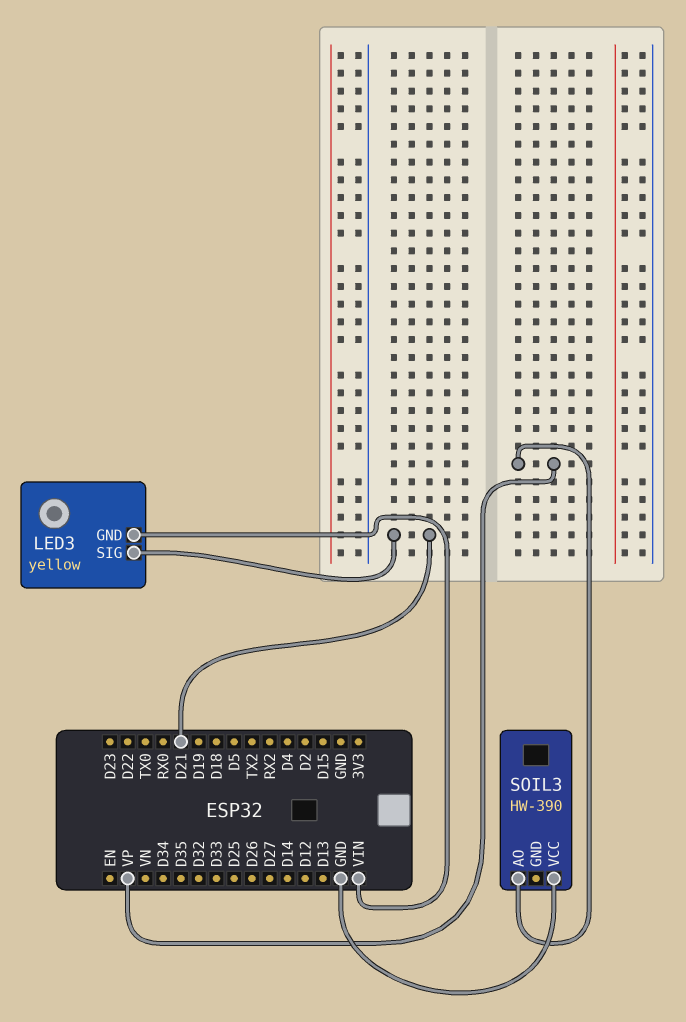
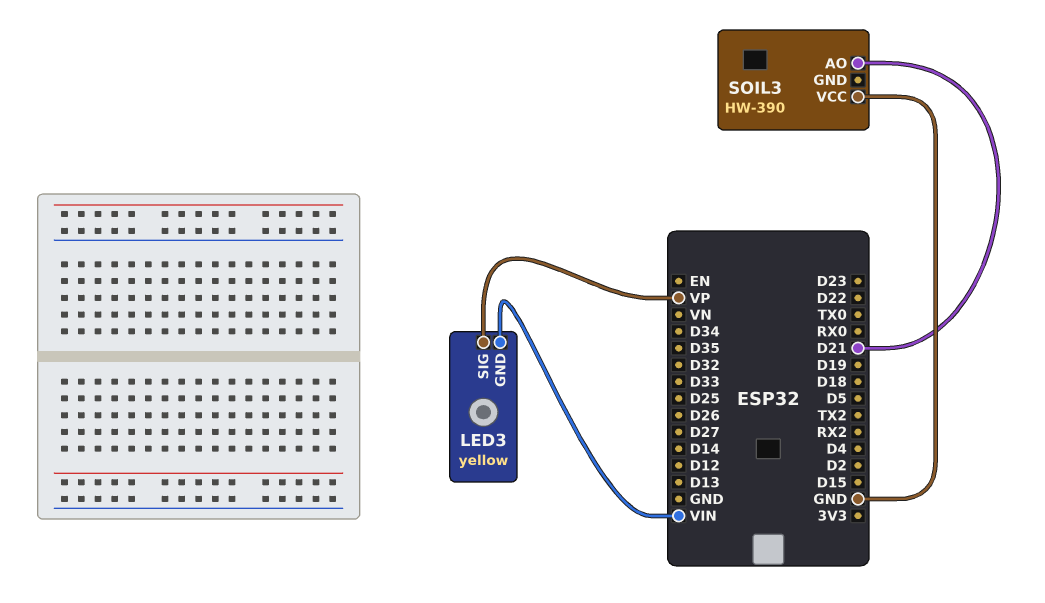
LED3 pin SIG: D21 -> VP
SOIL3 pin AO: VP -> D21

